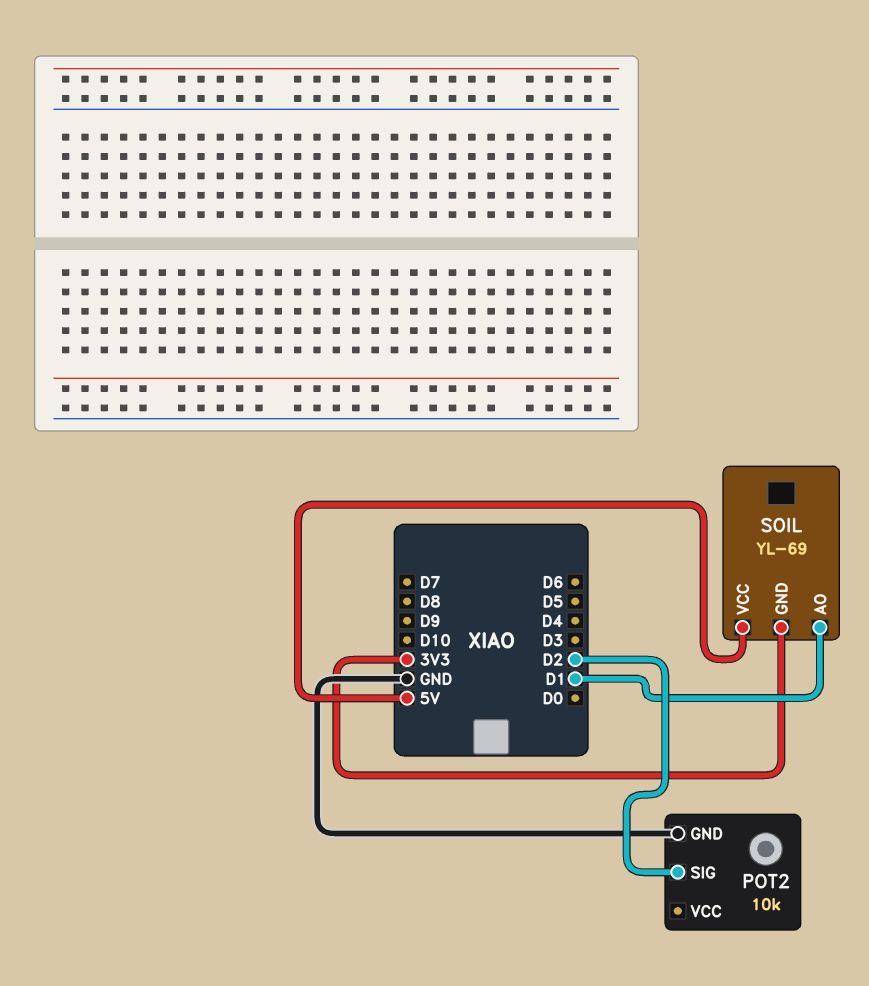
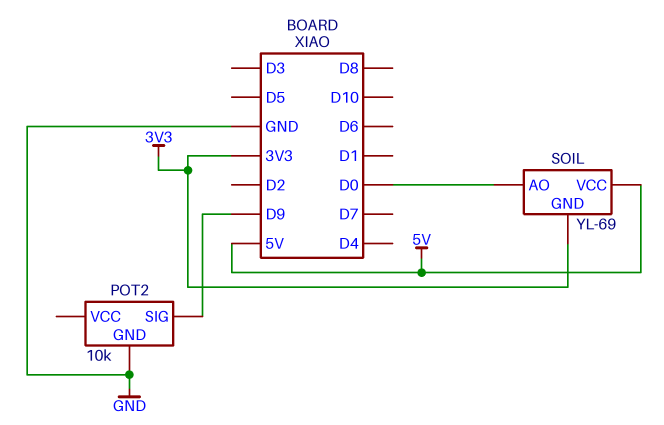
POT2 pin SIG: D2 -> D9
SOIL pin AO: D1 -> D0

